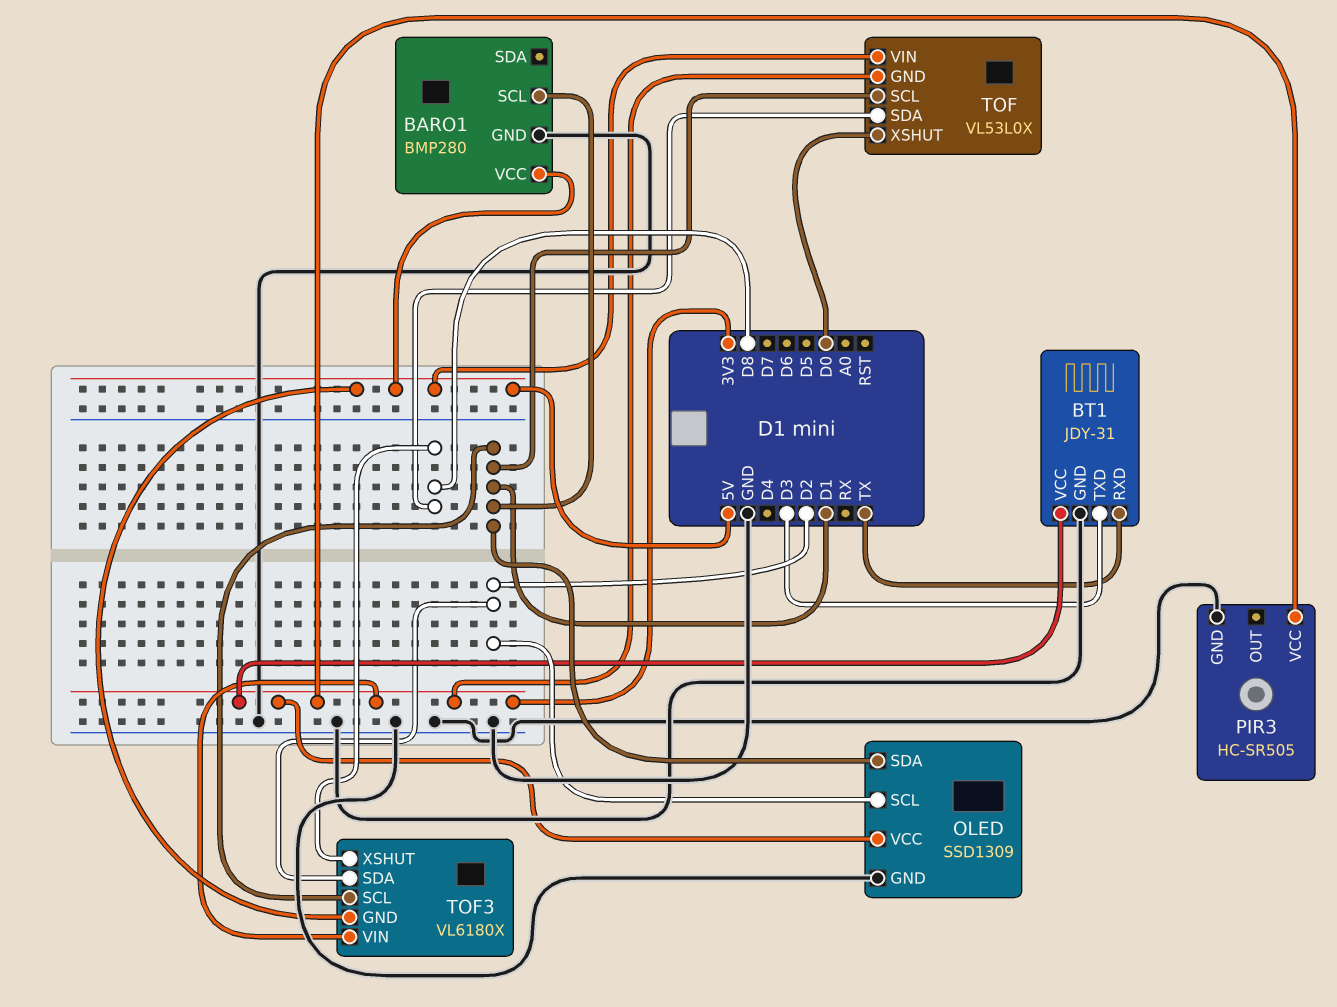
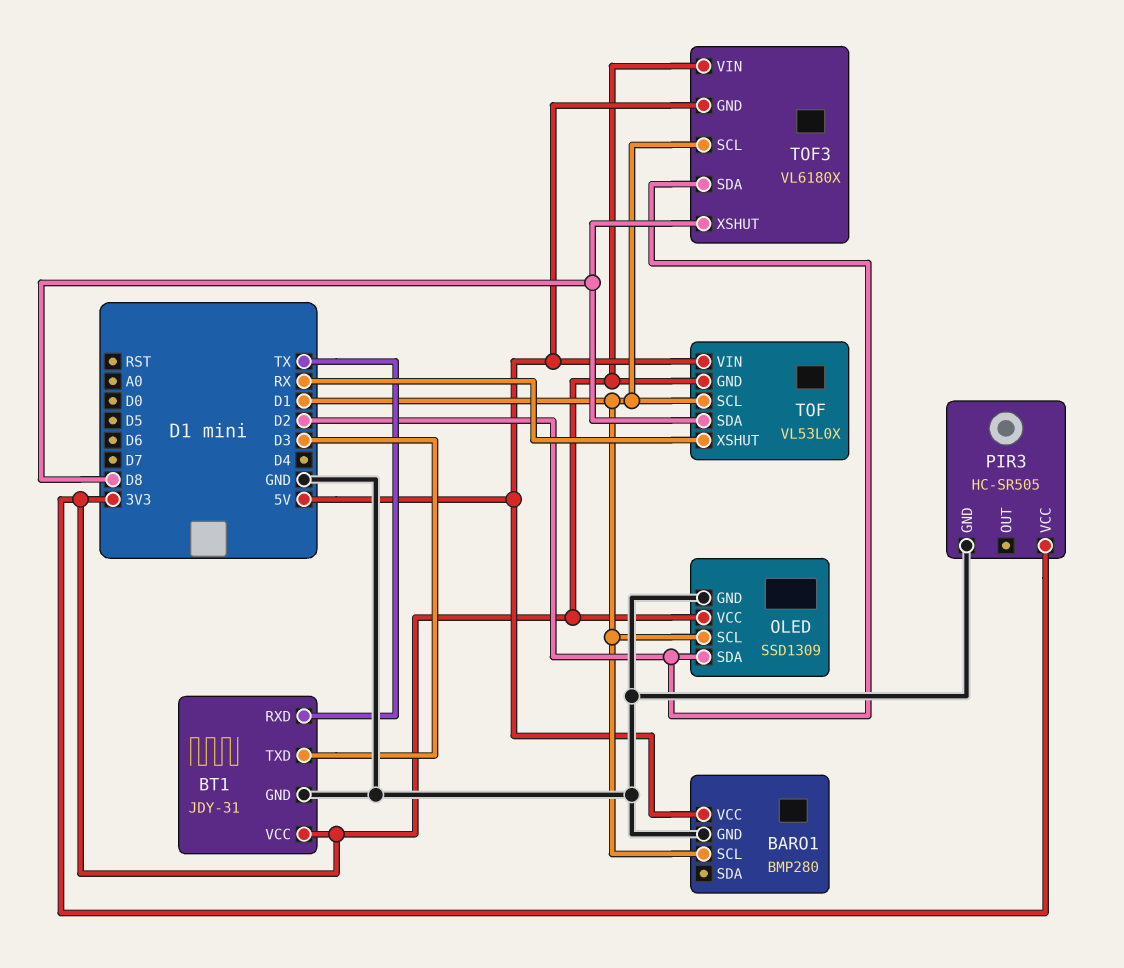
OLED pin SCL: D2 -> D1
OLED pin SDA: D1 -> D2
TOF pin XSHUT: D0 -> RX

